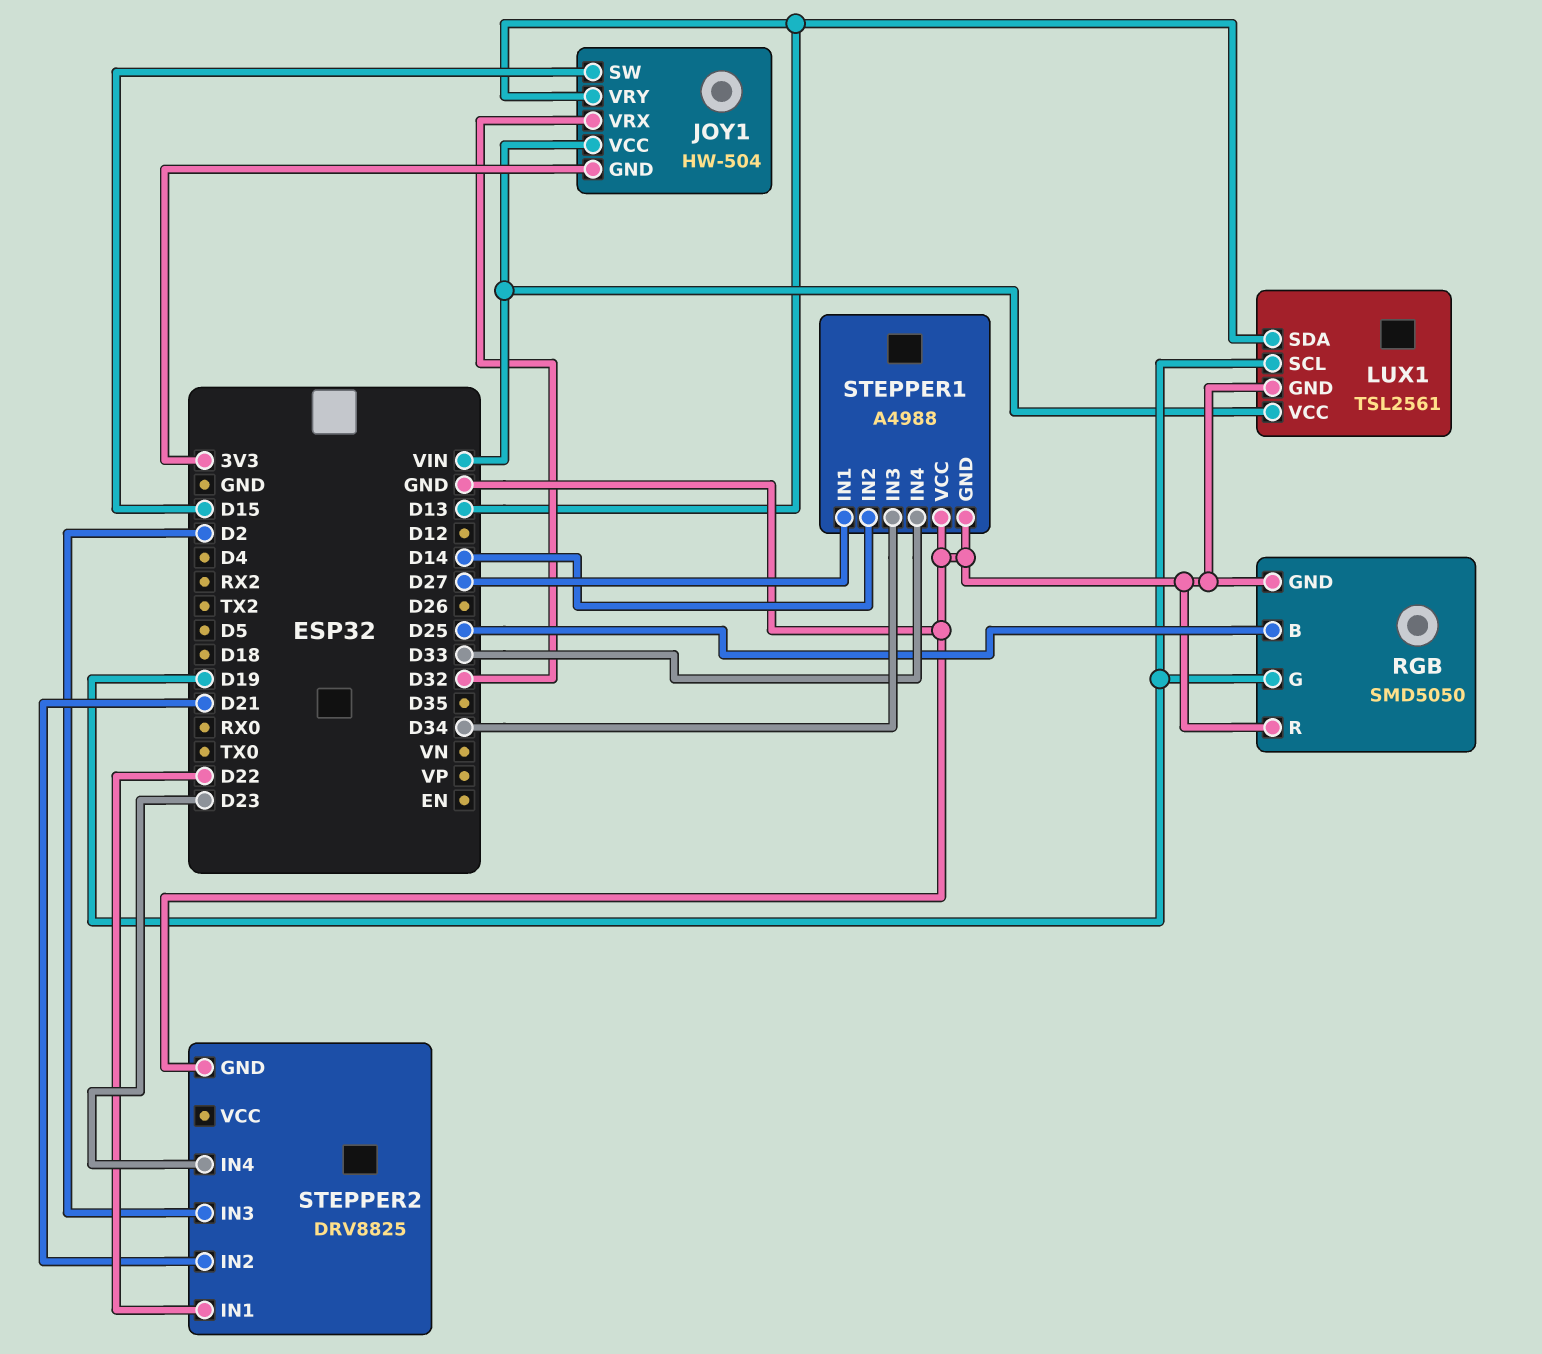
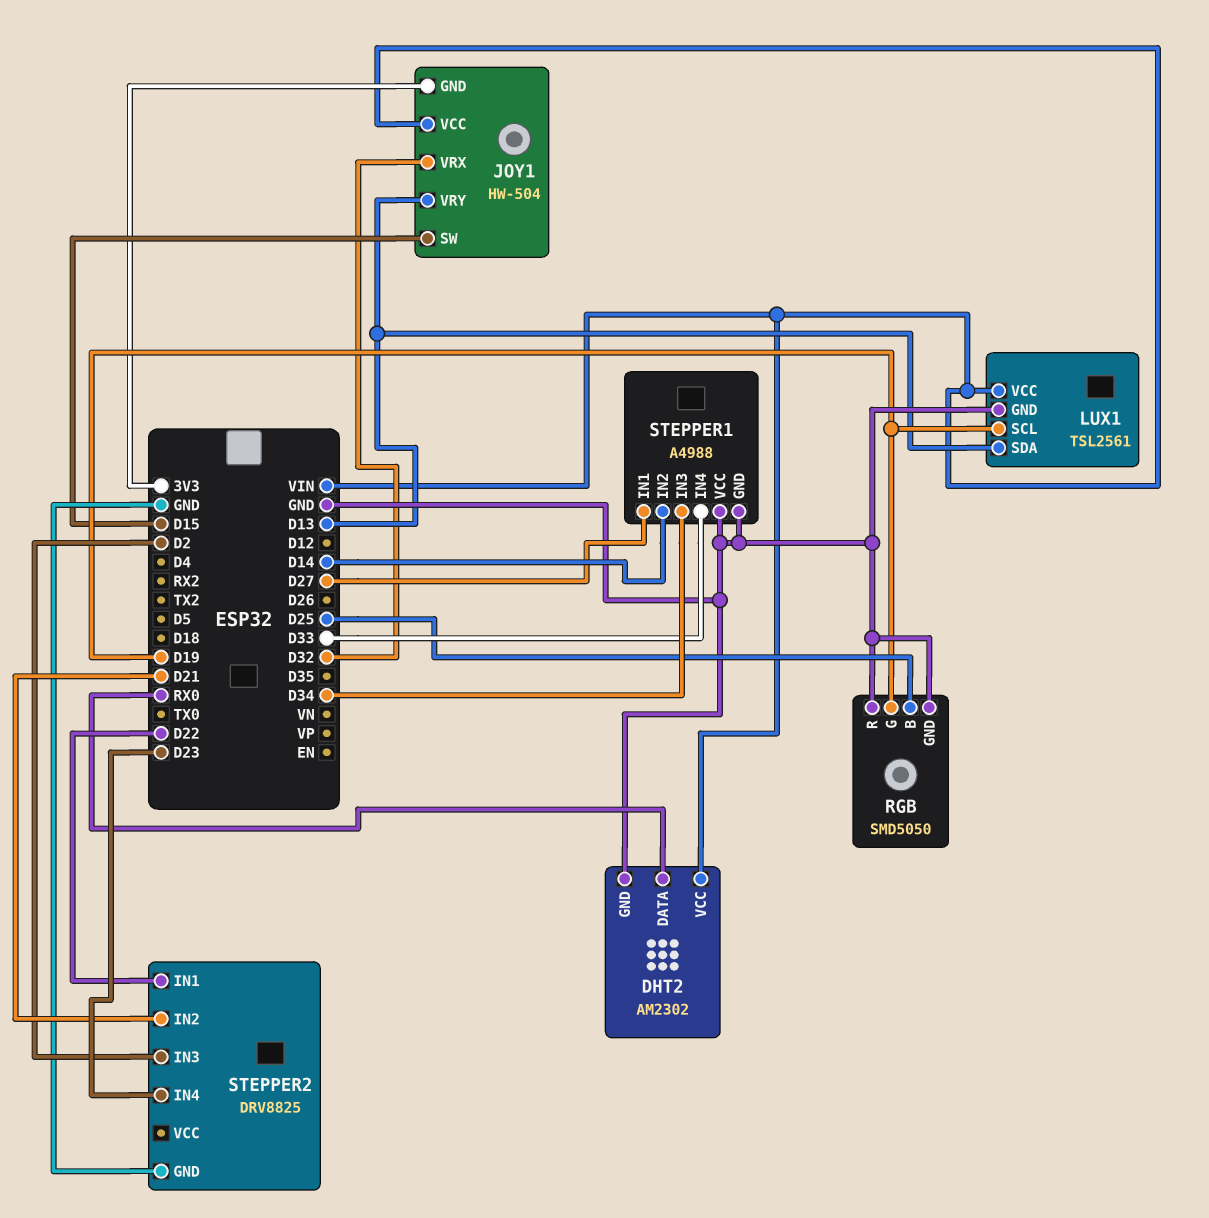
DHT2: none -> AM2302
DHT2 pin DATA: none -> RX0
DHT2 pin GND: none -> GND
DHT2 pin VCC: none -> VIN

